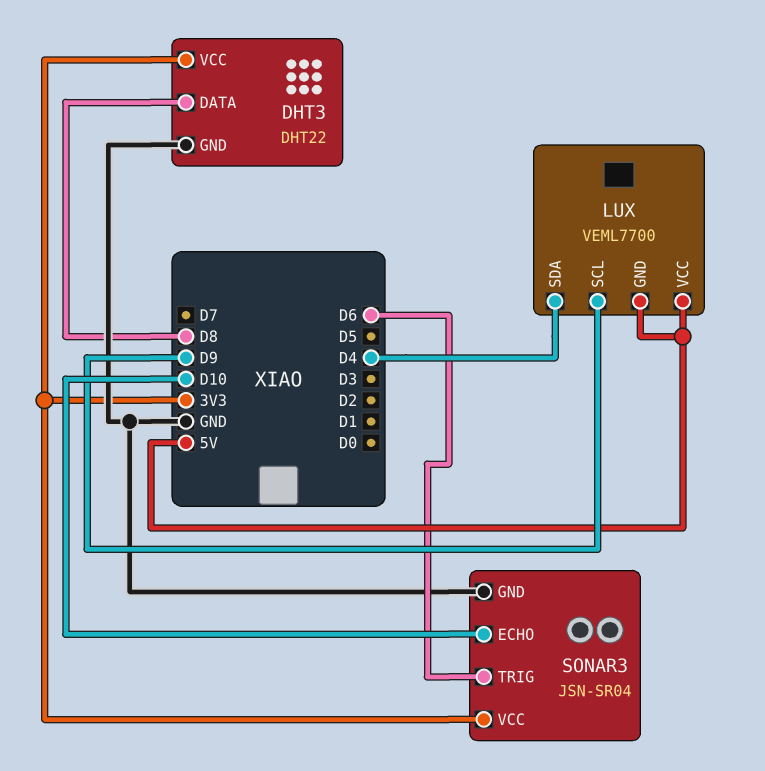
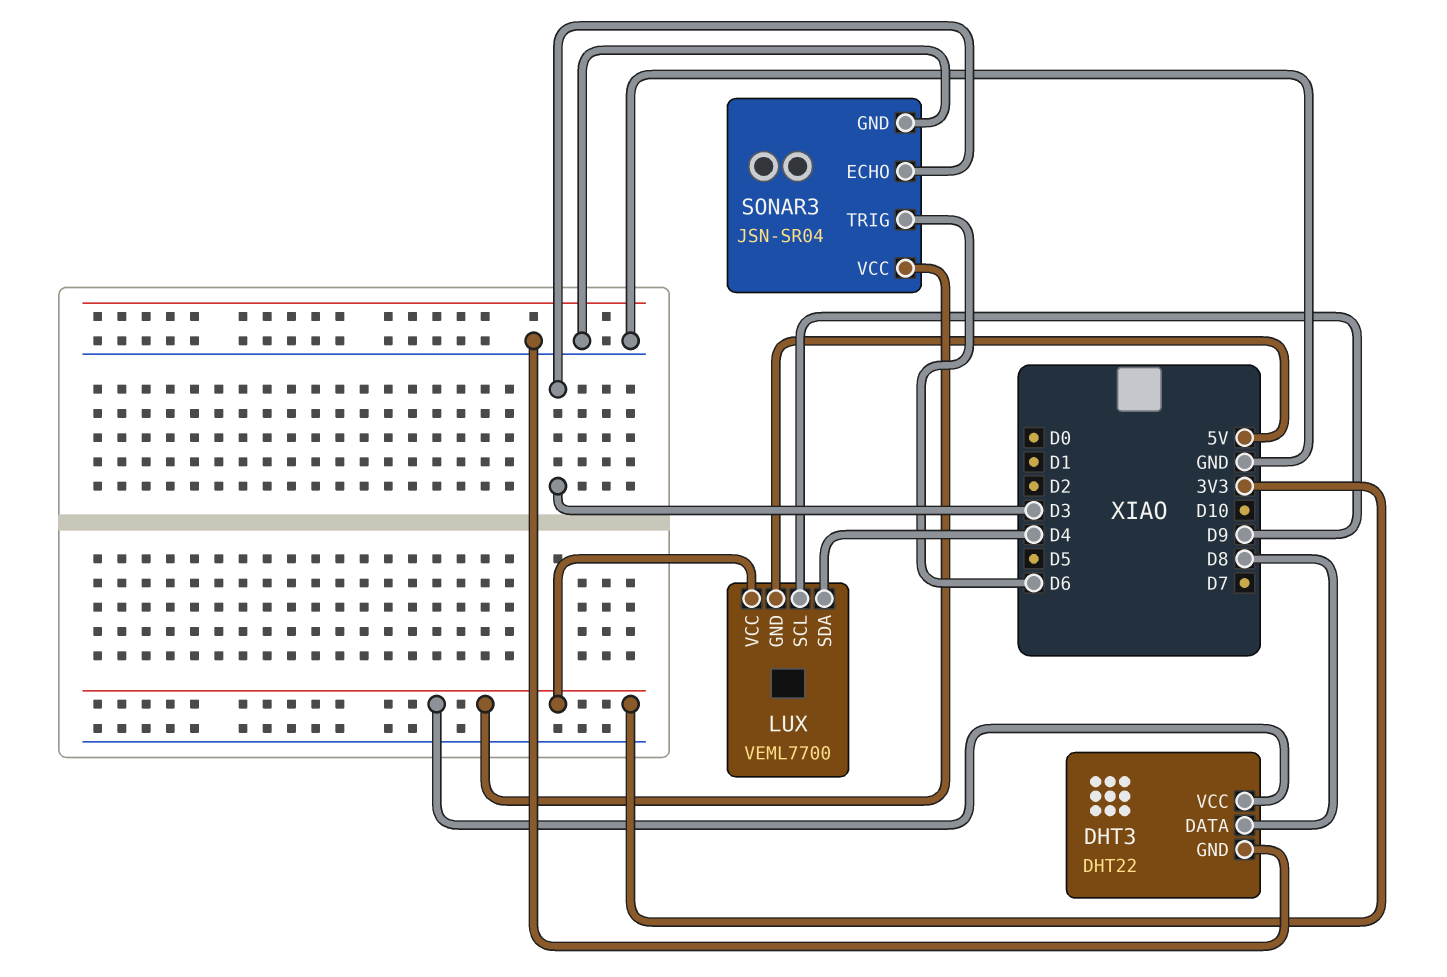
LUX pin VCC: 5V -> 3V3
SONAR3 pin ECHO: D10 -> D3

